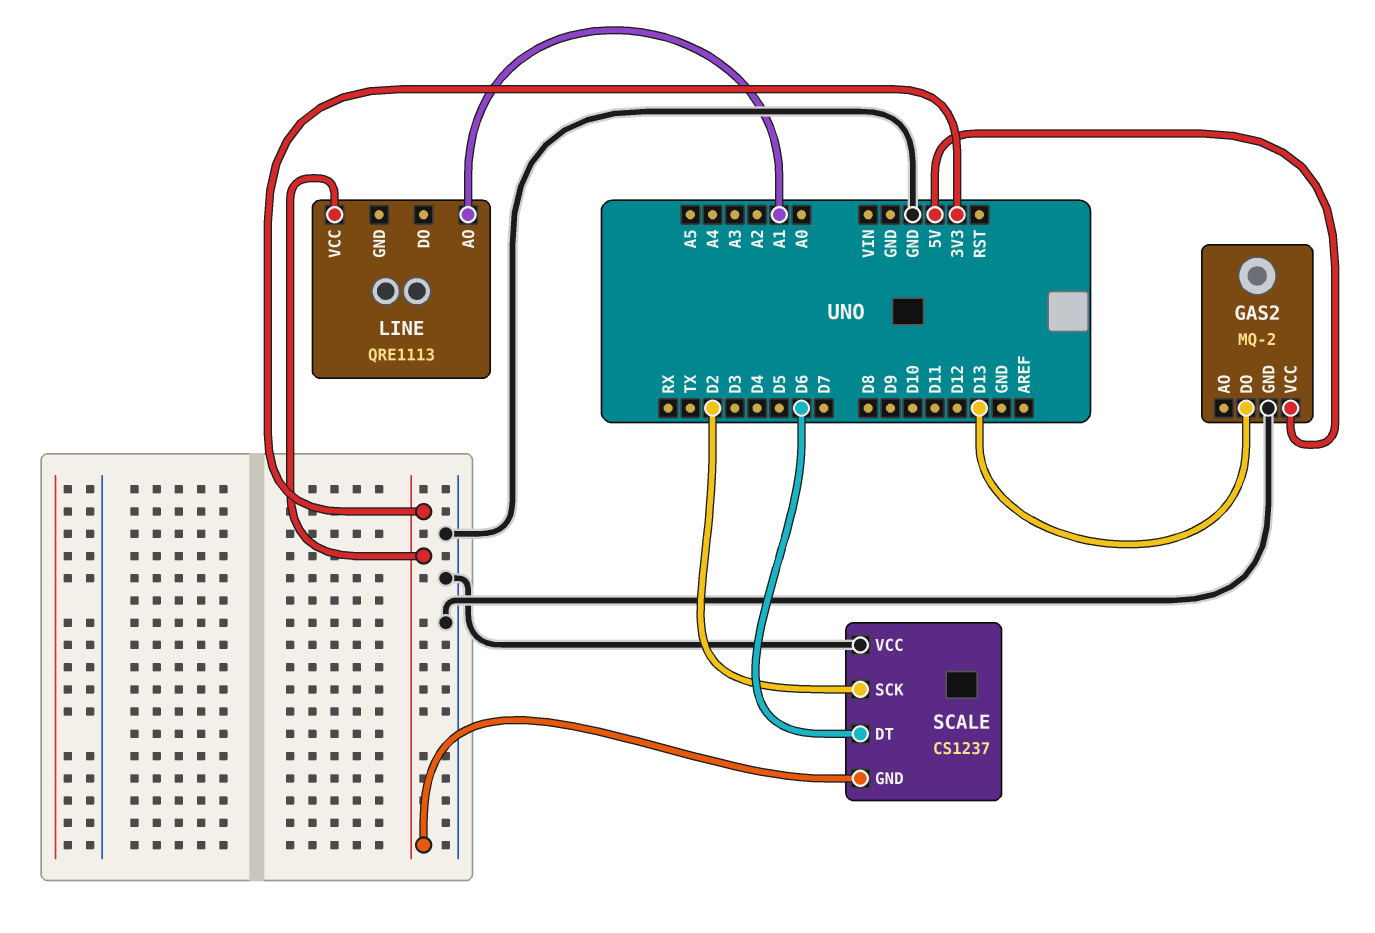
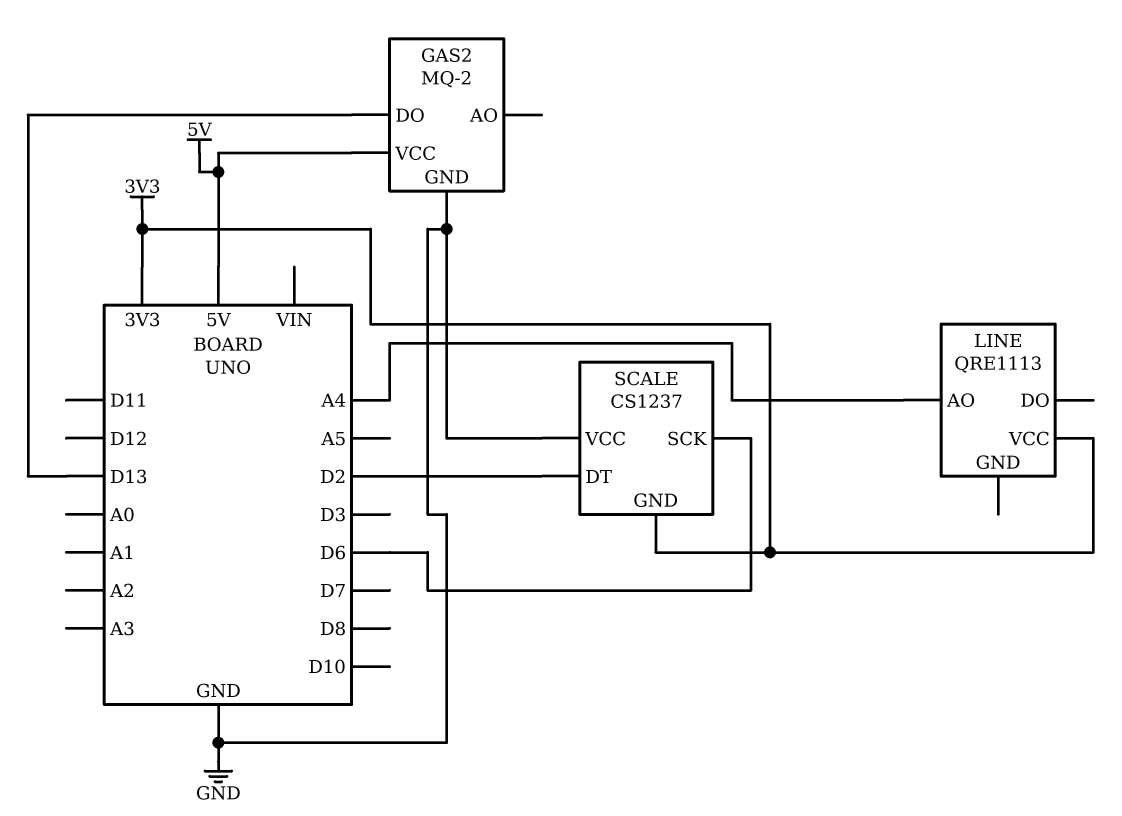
LINE pin AO: A1 -> A4
SCALE pin DT: D6 -> D2
SCALE pin SCK: D2 -> D6

